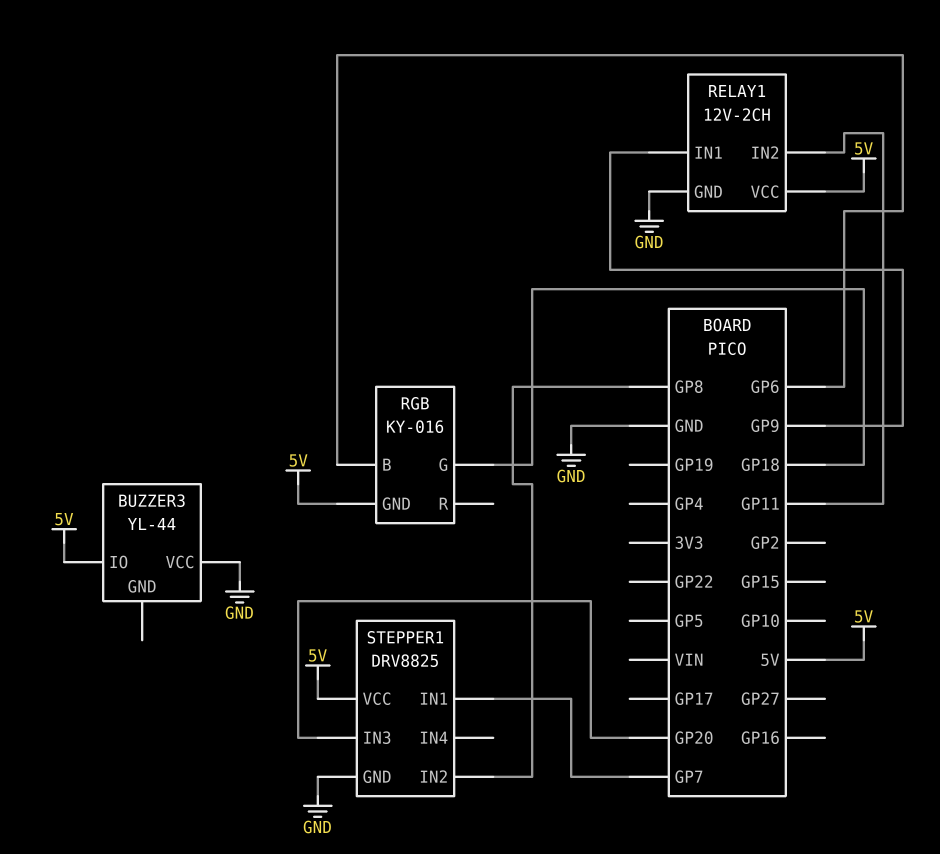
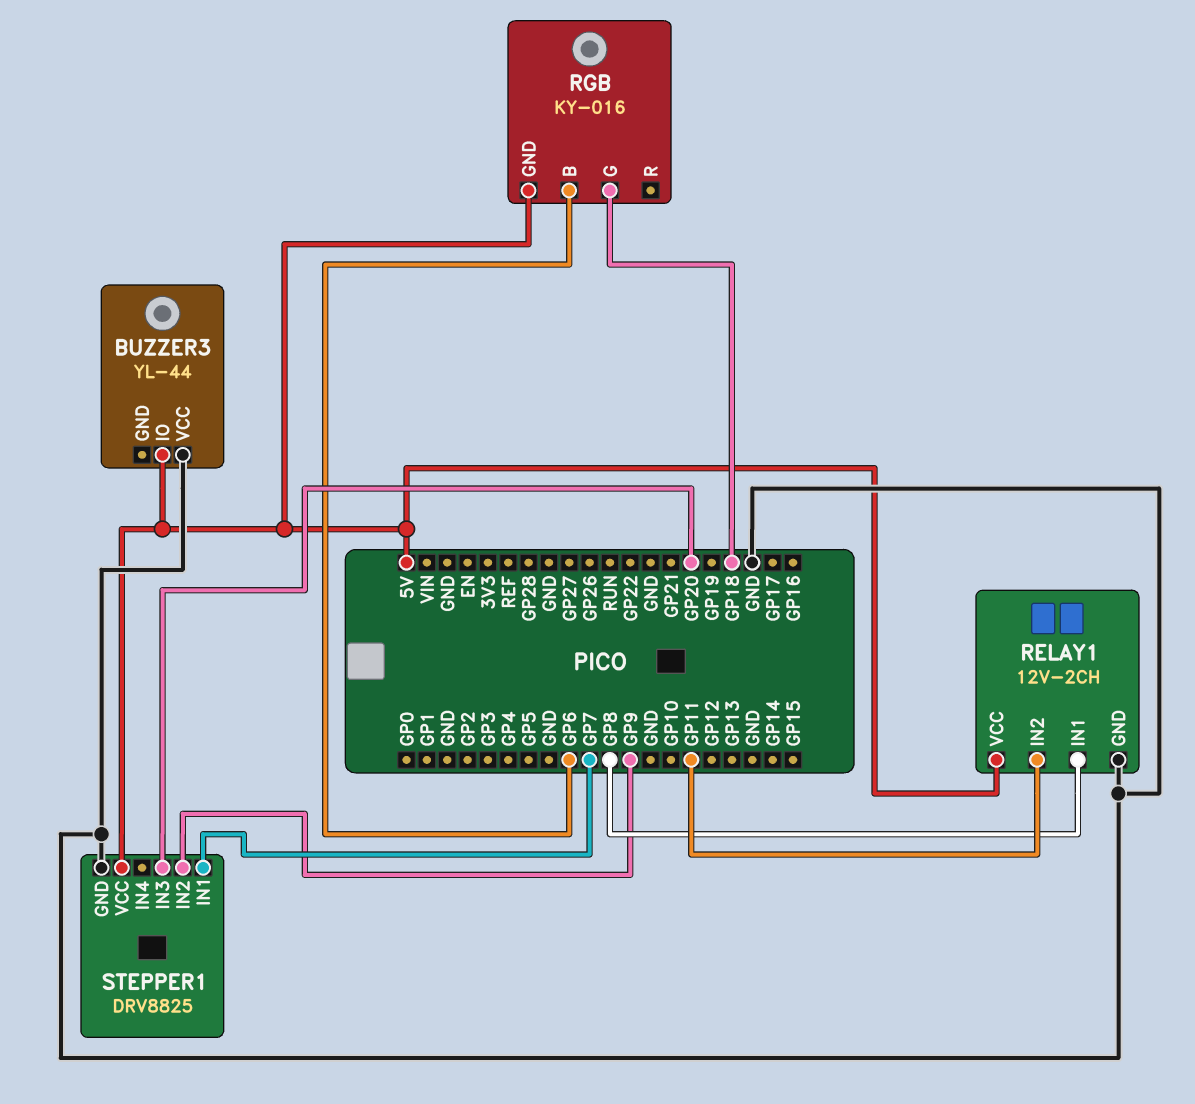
RELAY1 pin IN1: GP9 -> GP8
STEPPER1 pin IN2: GP8 -> GP9

